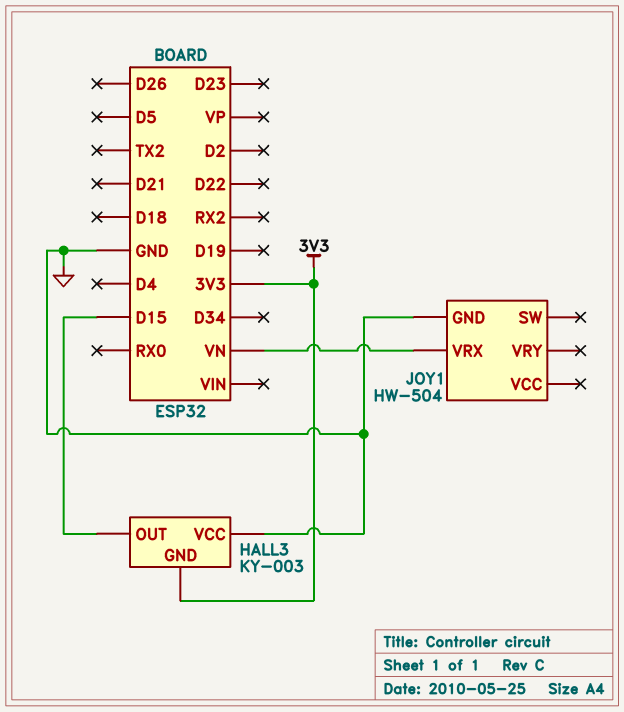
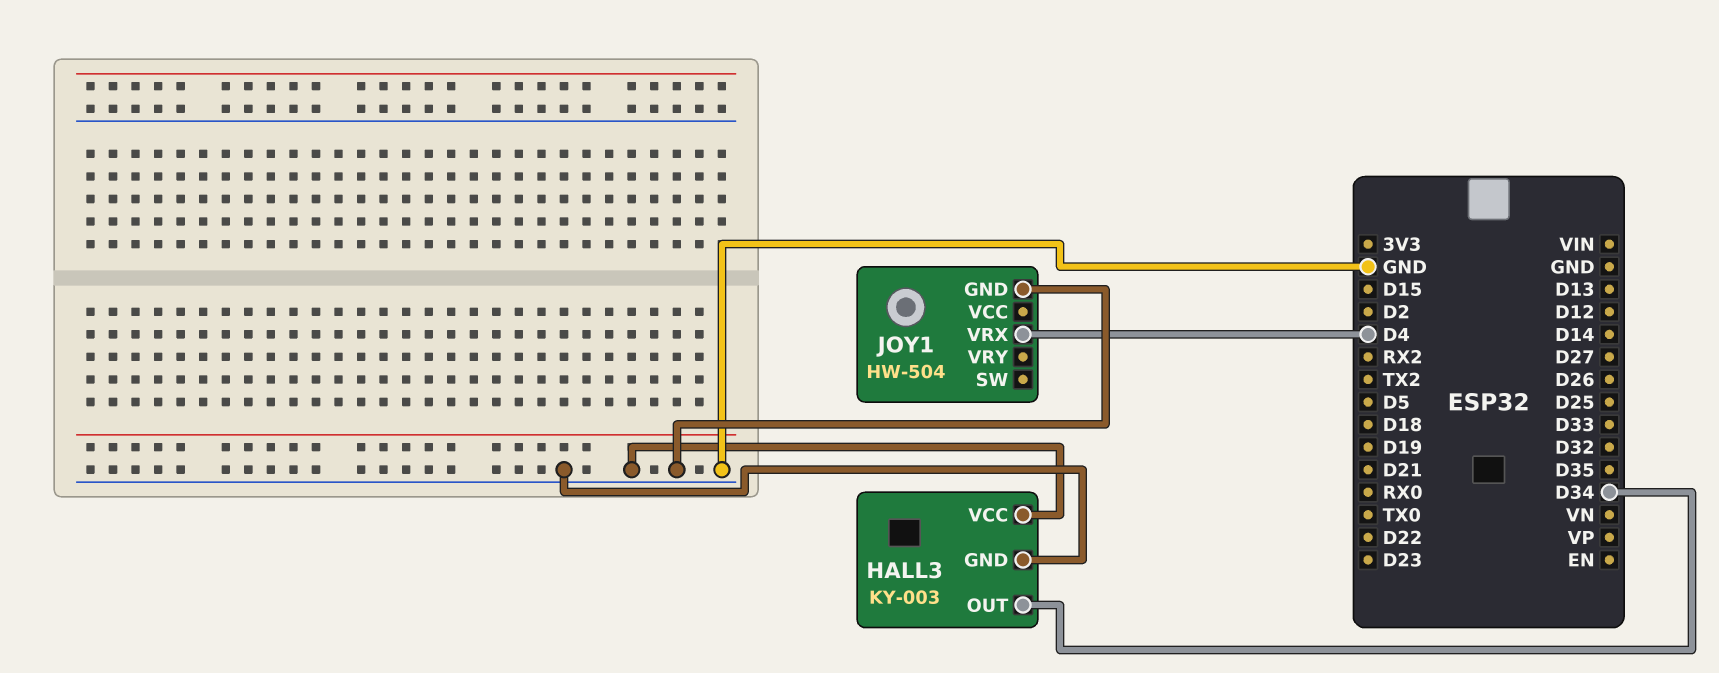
HALL3 pin GND: 3V3 -> GND
HALL3 pin OUT: D15 -> D34
JOY1 pin VRX: VN -> D4

